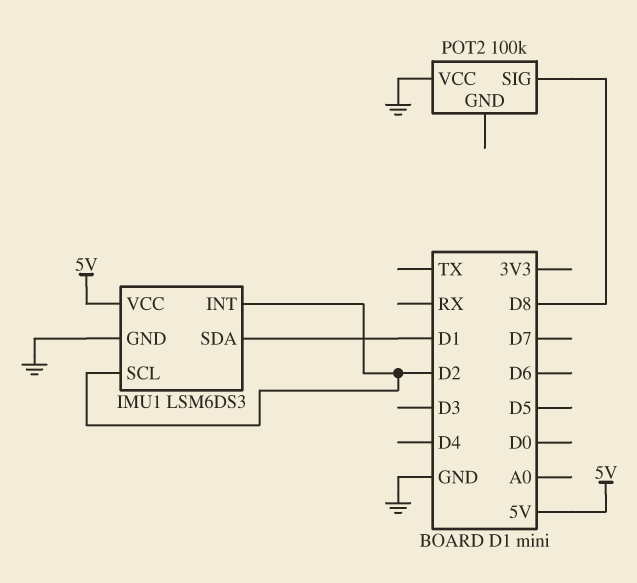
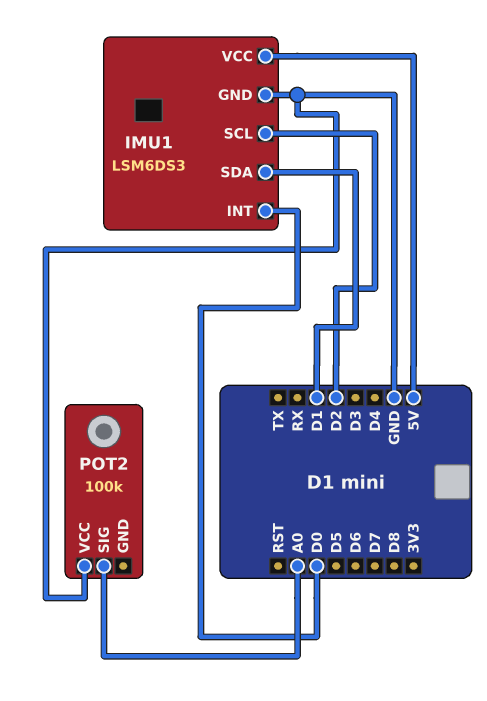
IMU1 pin INT: D2 -> D0
POT2 pin SIG: D8 -> A0

